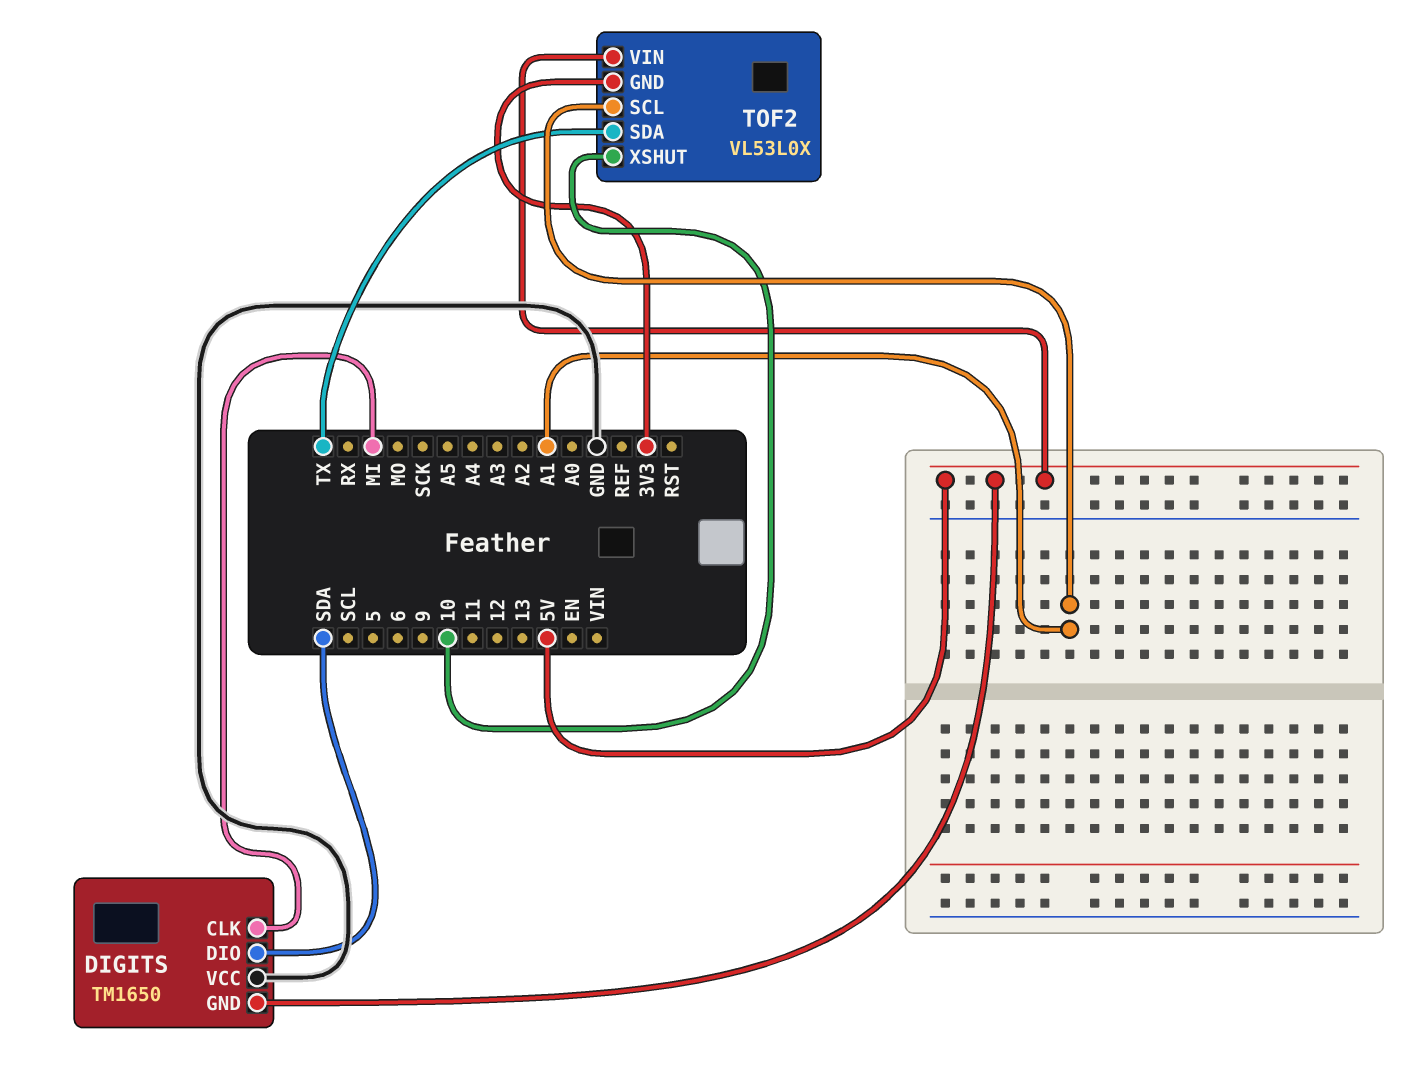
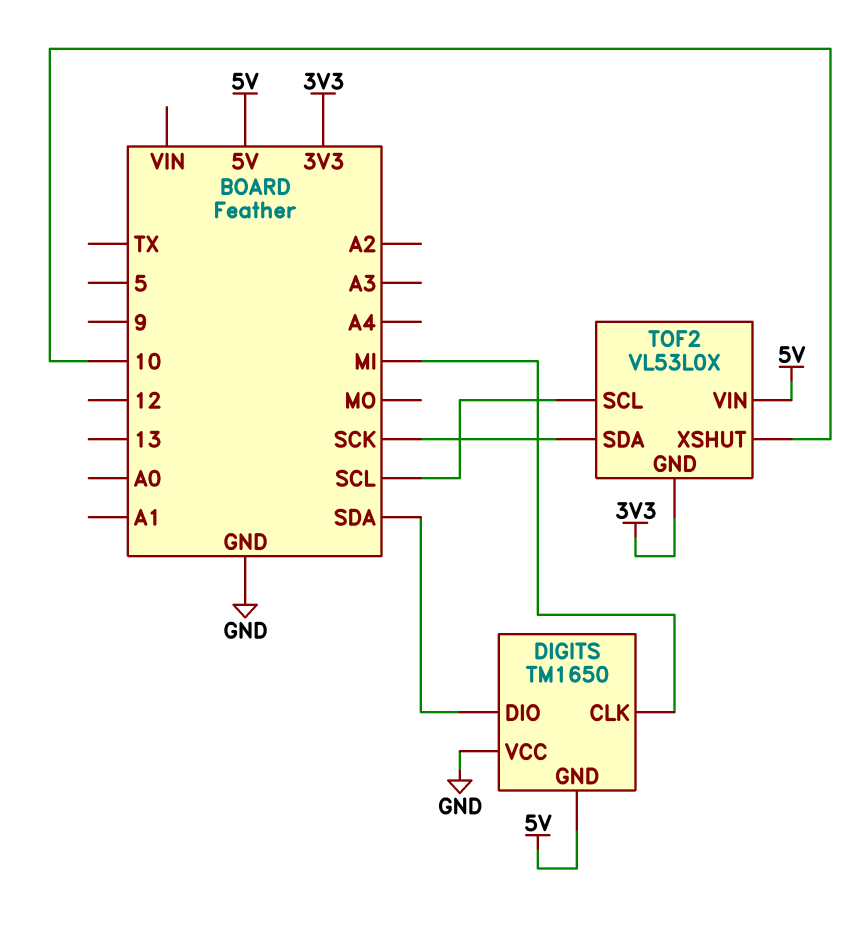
TOF2 pin SCL: A1 -> SCL
TOF2 pin SDA: TX -> SCK

